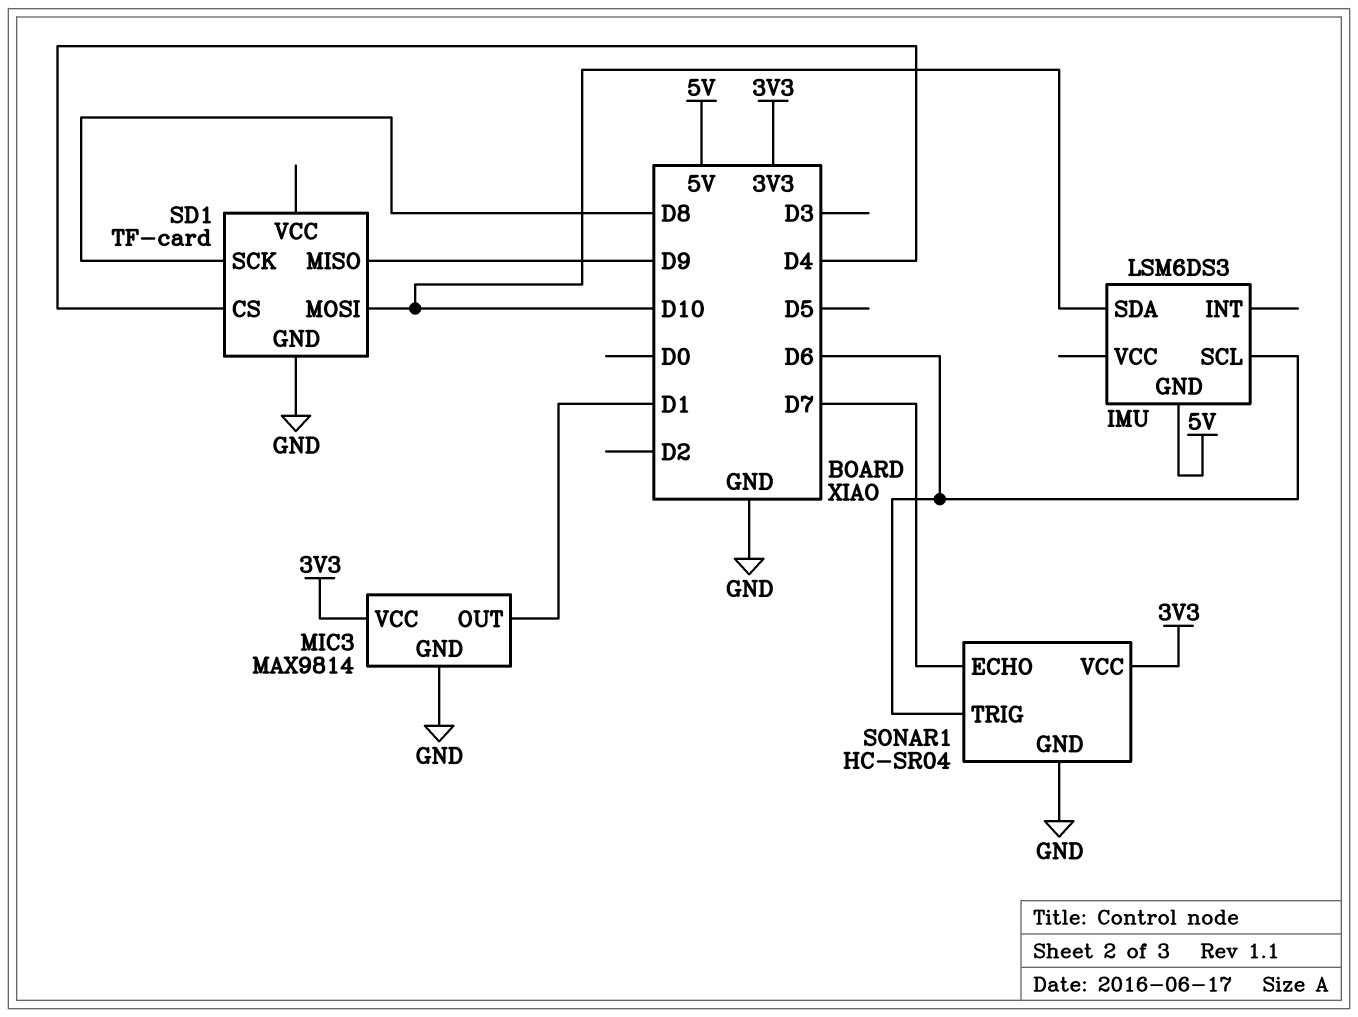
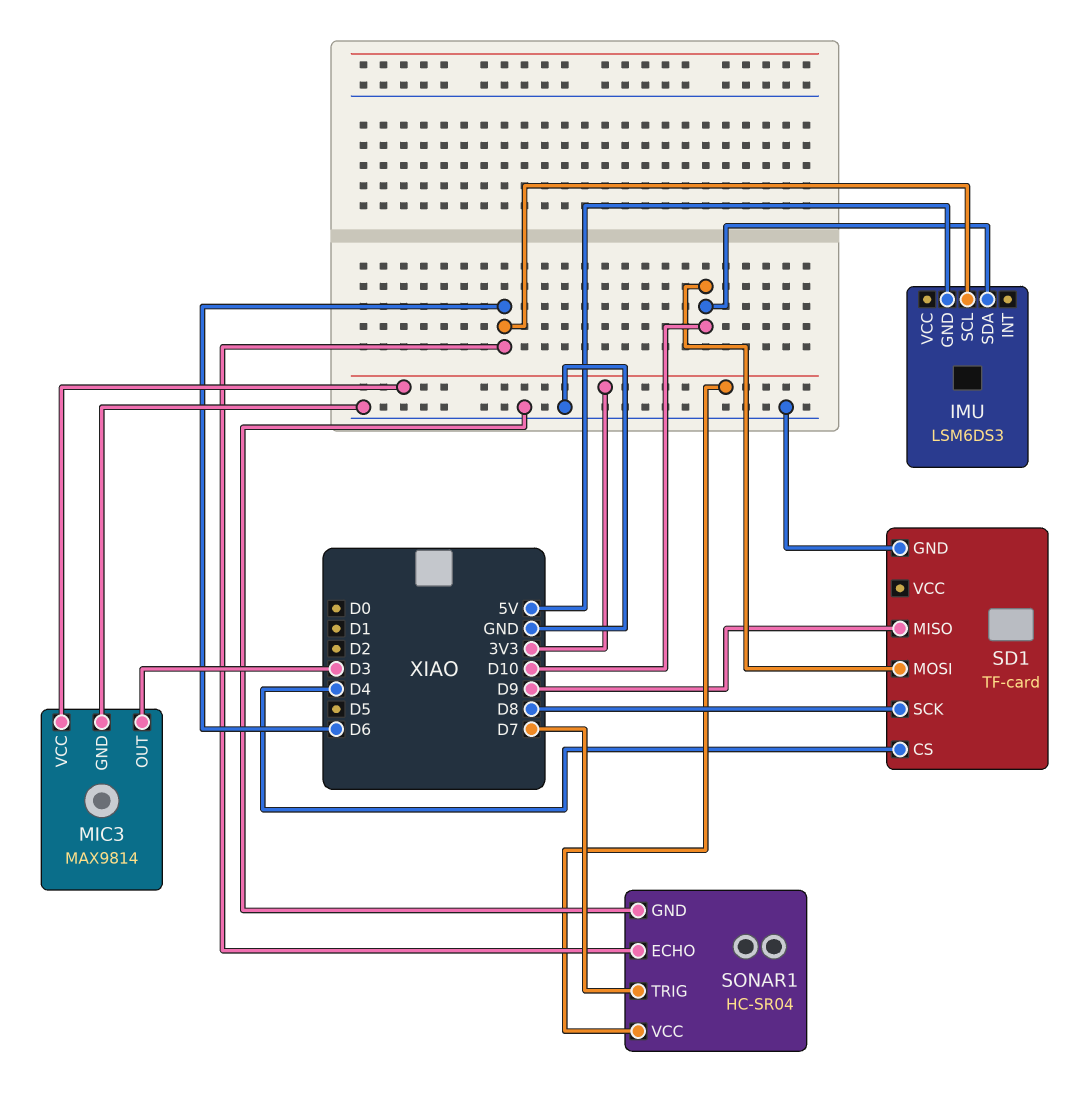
MIC3 pin OUT: D1 -> D3
SONAR1 pin ECHO: D7 -> D6
SONAR1 pin TRIG: D6 -> D7

